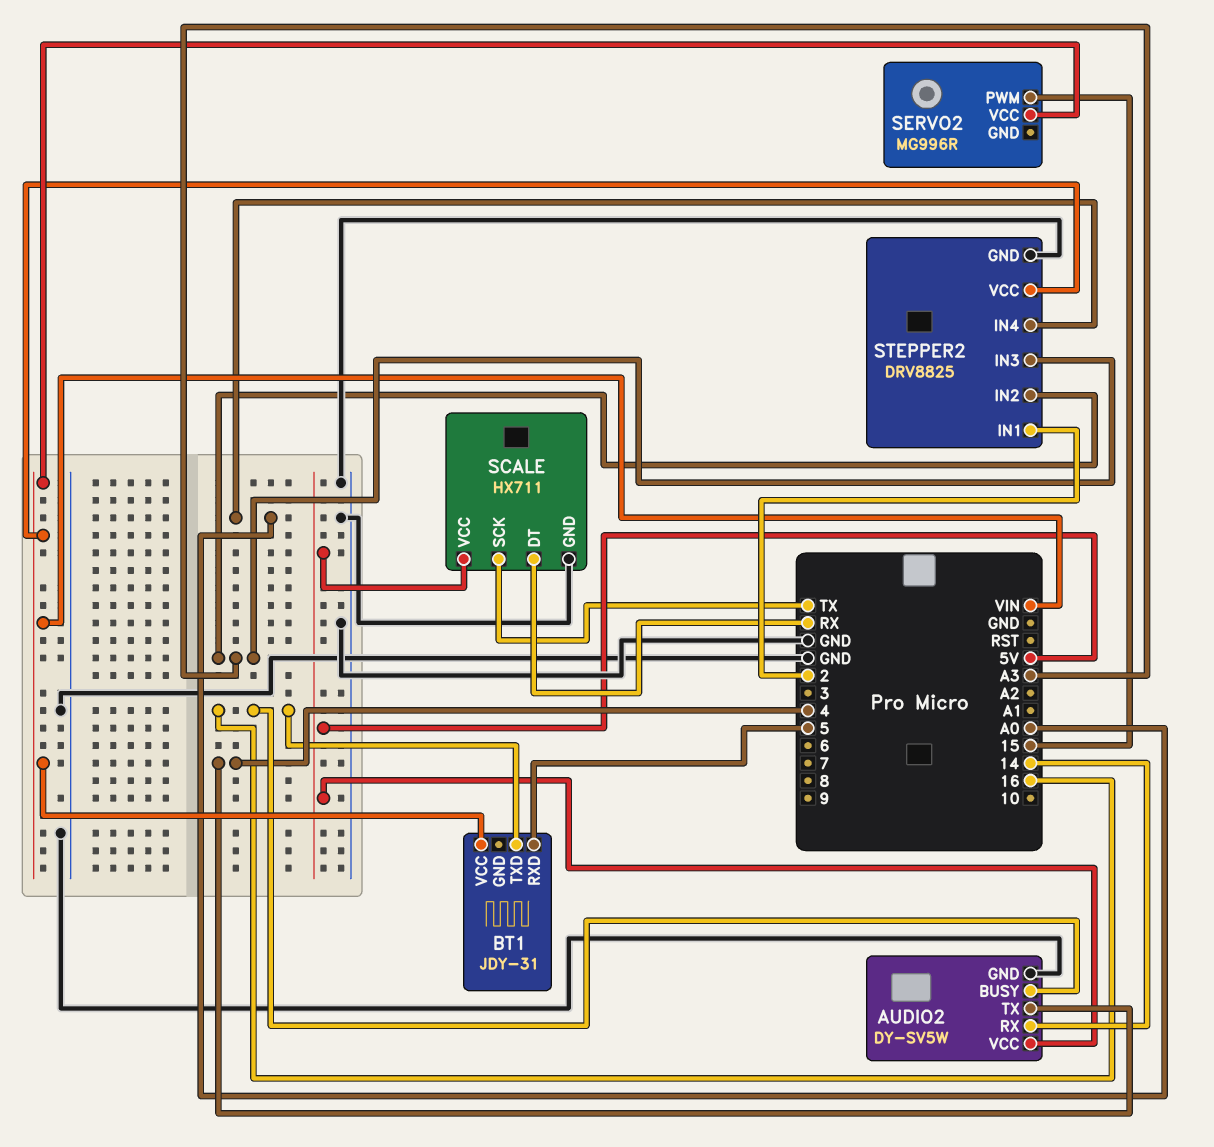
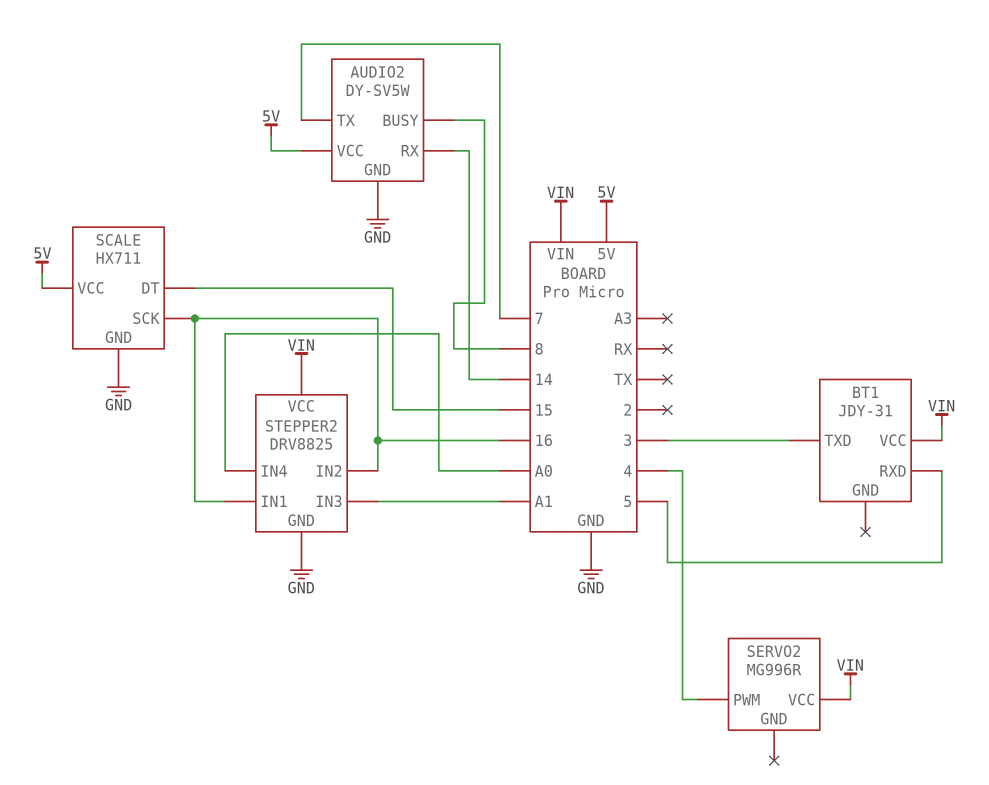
AUDIO2 pin BUSY: 16 -> 8
AUDIO2 pin TX: 4 -> 7
BT1 pin TXD: 16 -> 3
SCALE pin DT: RX -> 15
SCALE pin SCK: TX -> 16
SERVO2 pin PWM: 15 -> 4
STEPPER2 pin IN1: 2 -> 16
STEPPER2 pin IN2: A3 -> 16
STEPPER2 pin IN3: A3 -> A1

